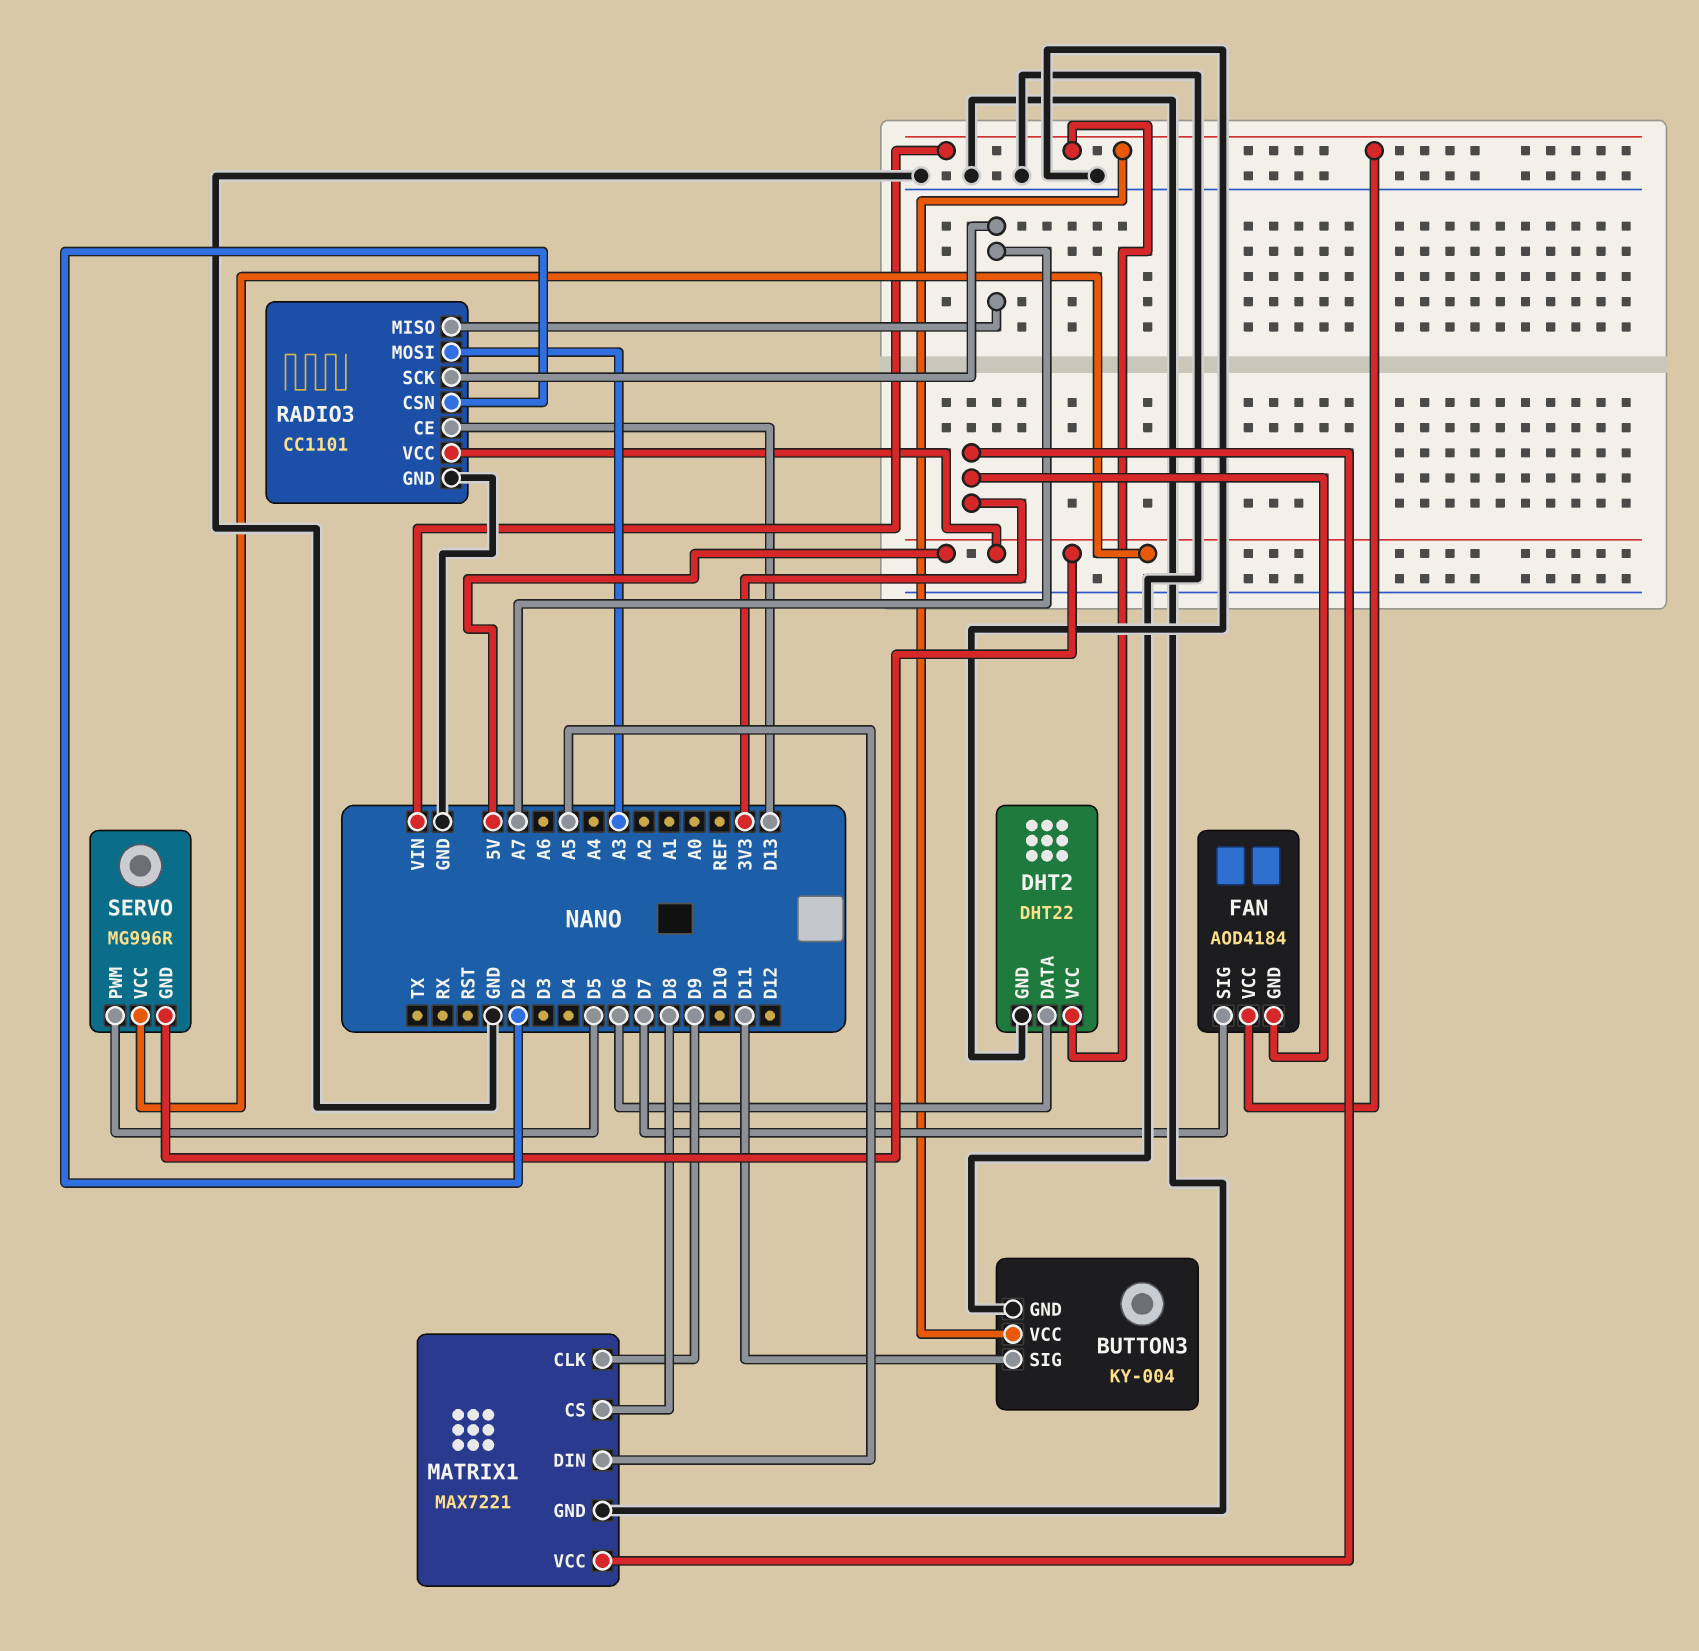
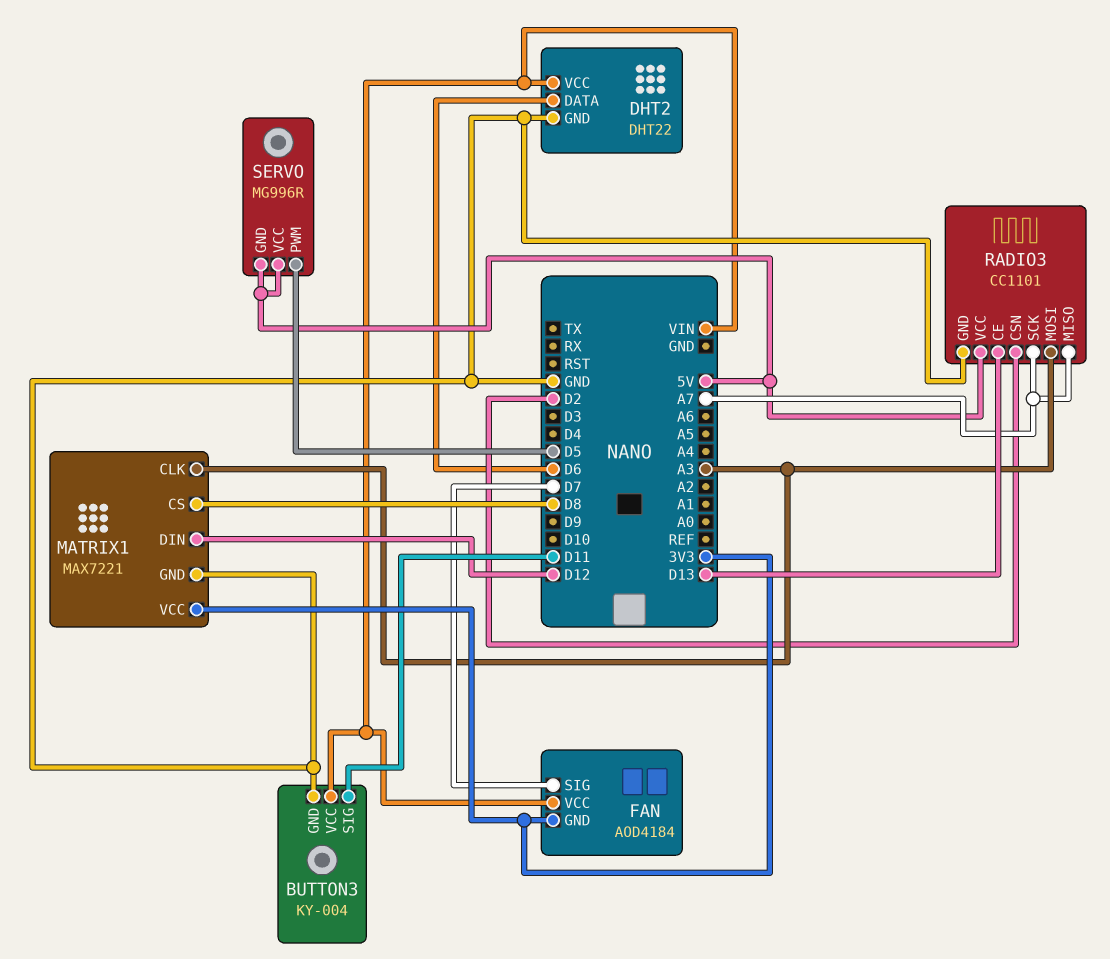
MATRIX1 pin CLK: D9 -> A3
MATRIX1 pin DIN: A5 -> D12

